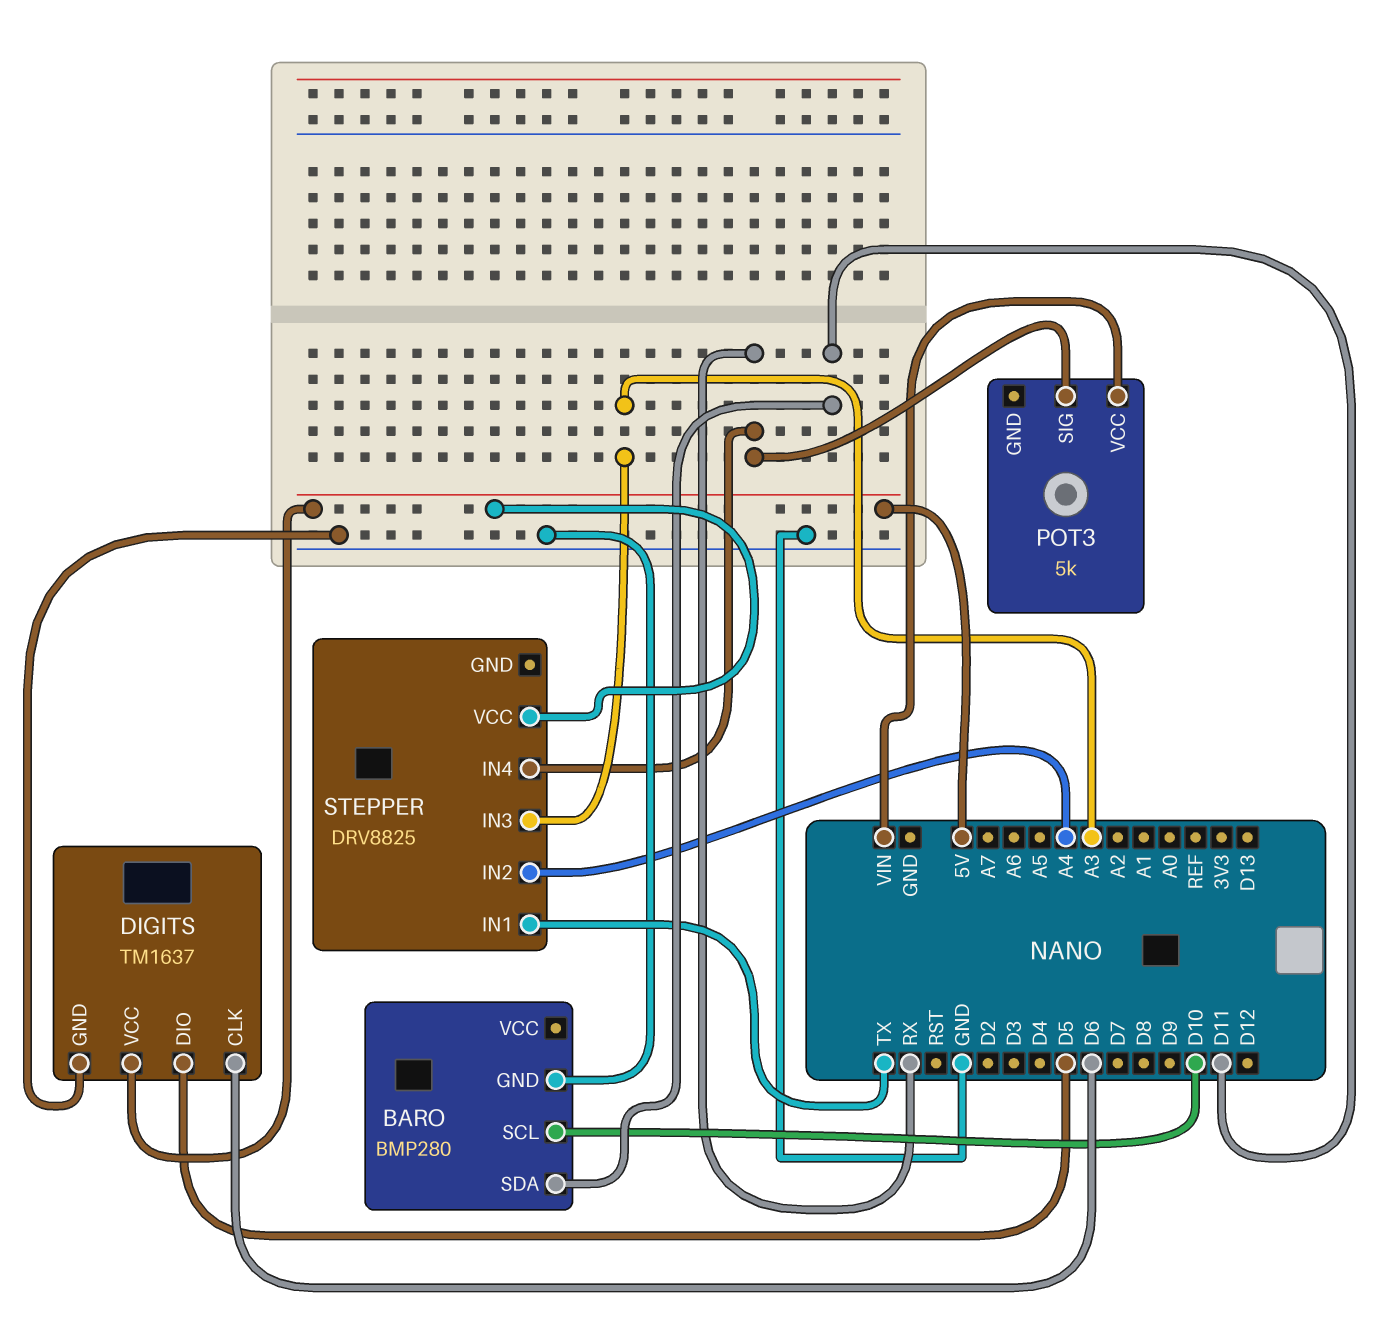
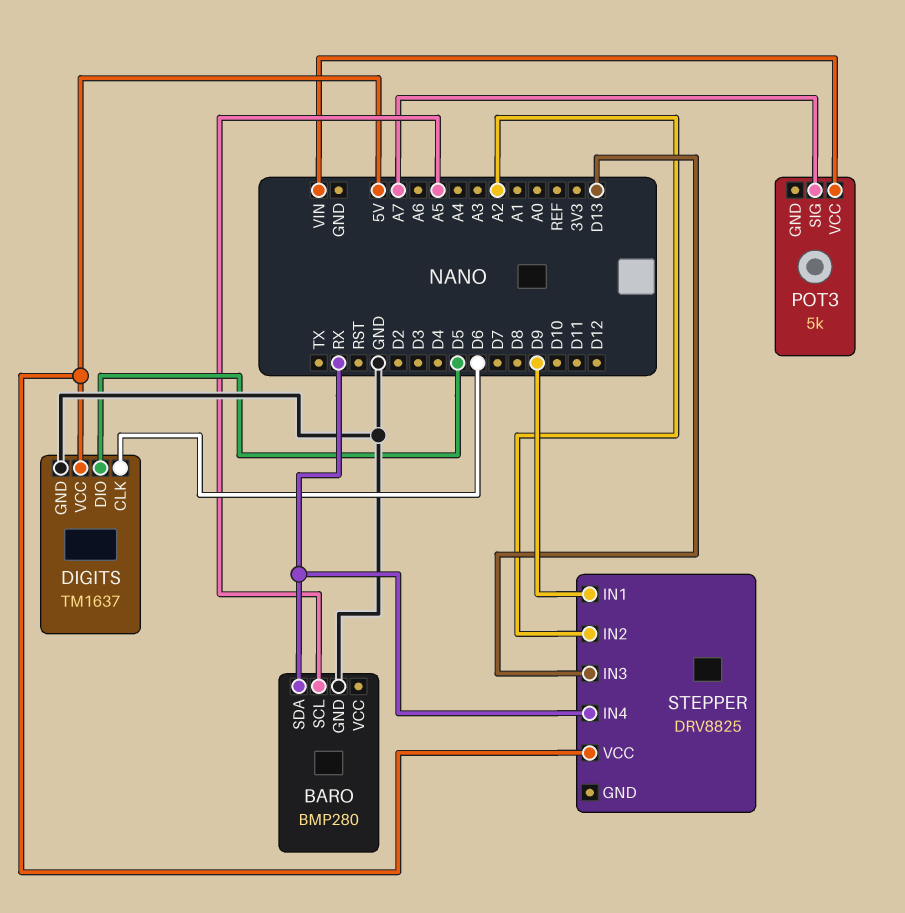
BARO pin SCL: D10 -> A5
BARO pin SDA: D11 -> RX
POT3 pin SIG: RX -> A7
STEPPER pin IN1: TX -> D9
STEPPER pin IN2: A4 -> A2
STEPPER pin IN3: A3 -> D13

